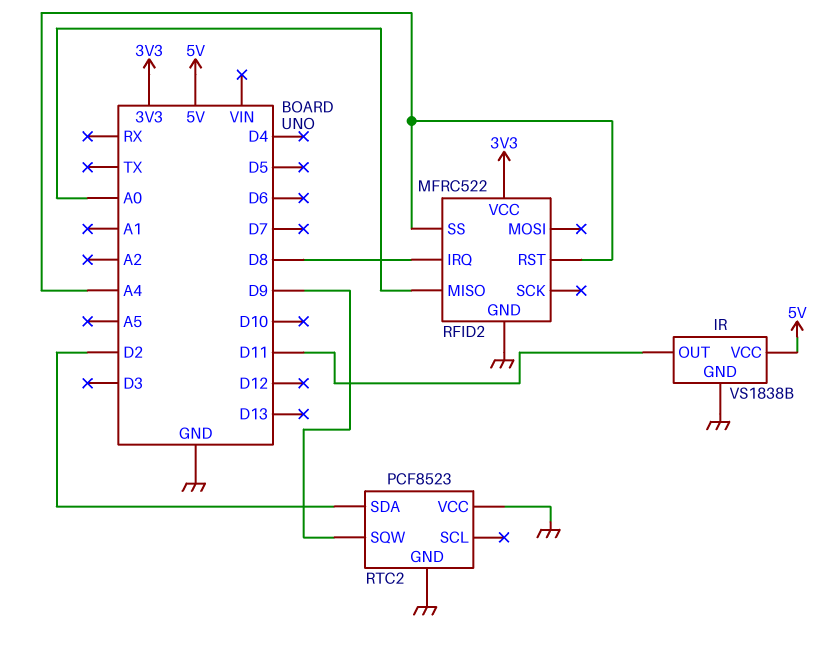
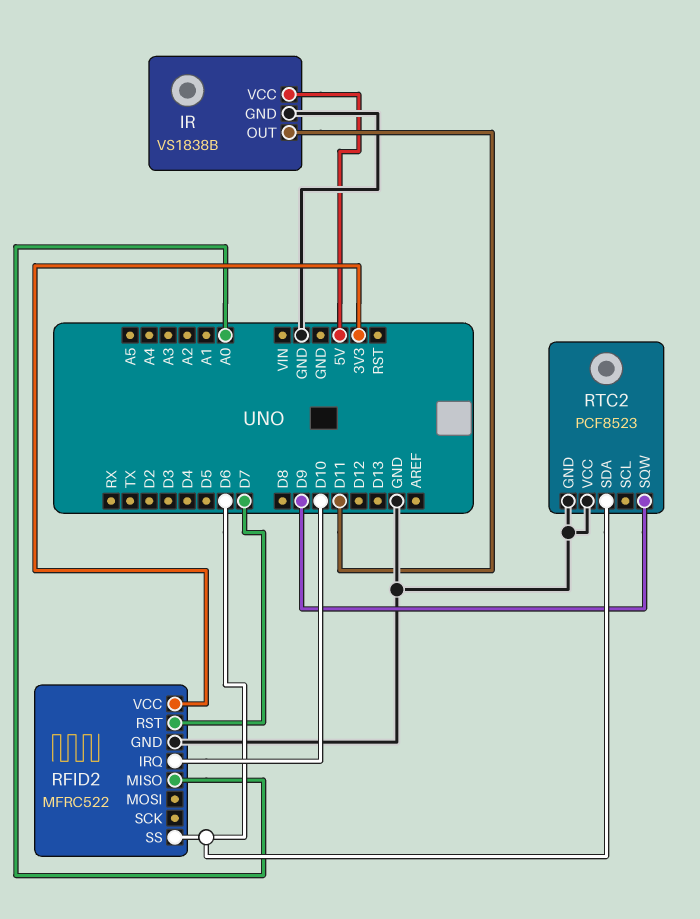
RFID2 pin IRQ: D8 -> D10
RFID2 pin RST: A4 -> D7
RFID2 pin SS: A4 -> D6
RTC2 pin SDA: D2 -> D6

